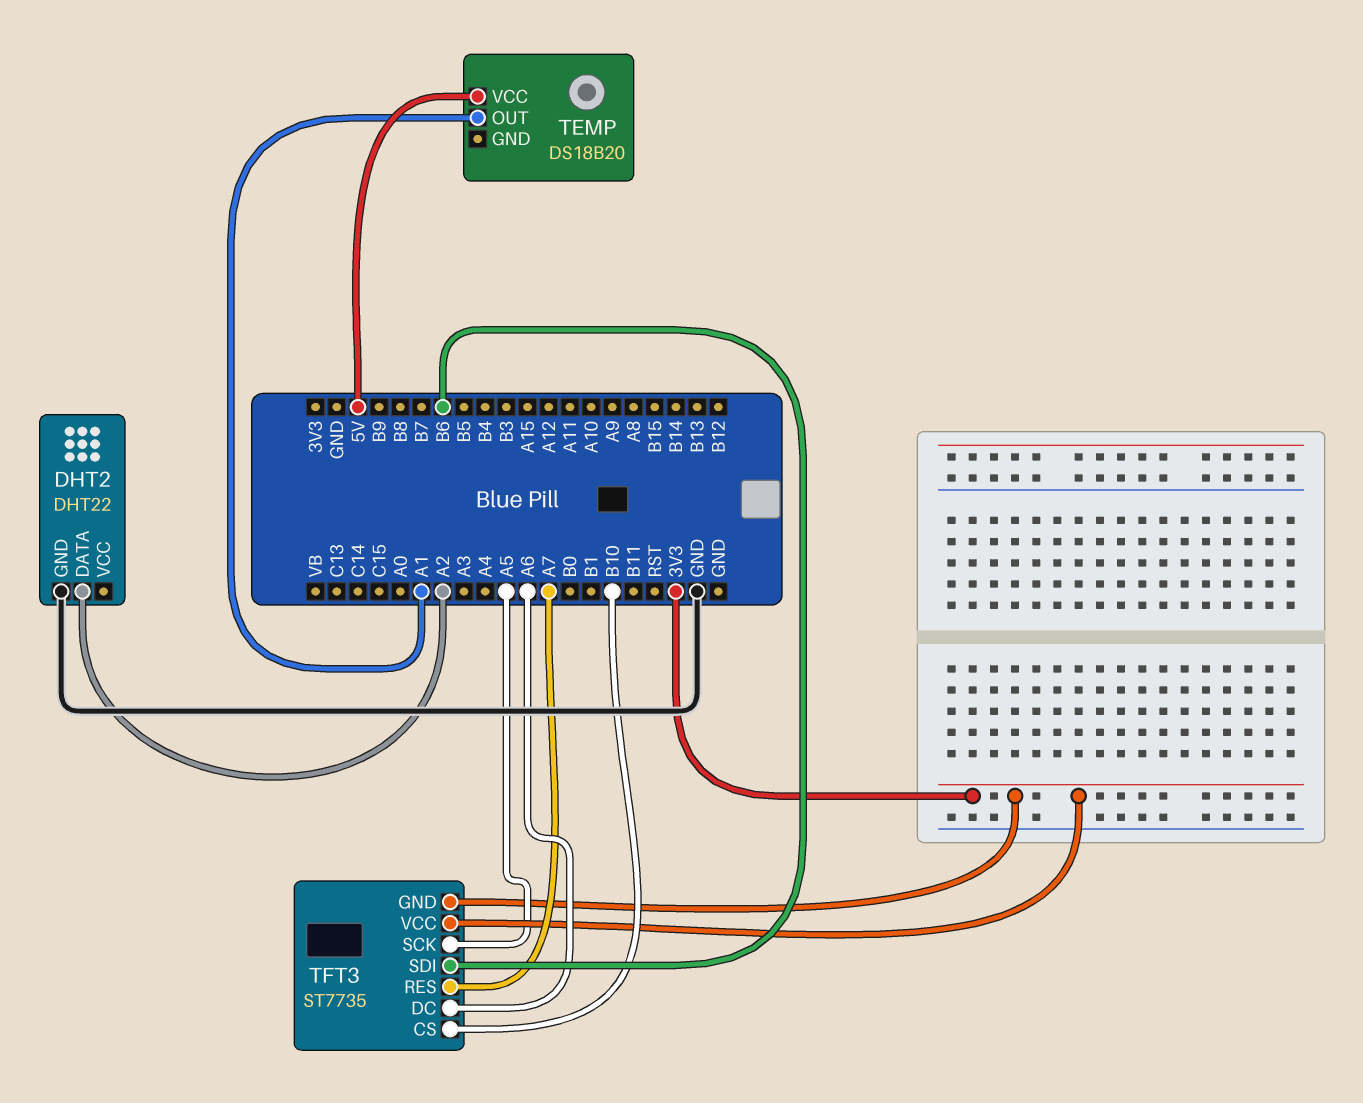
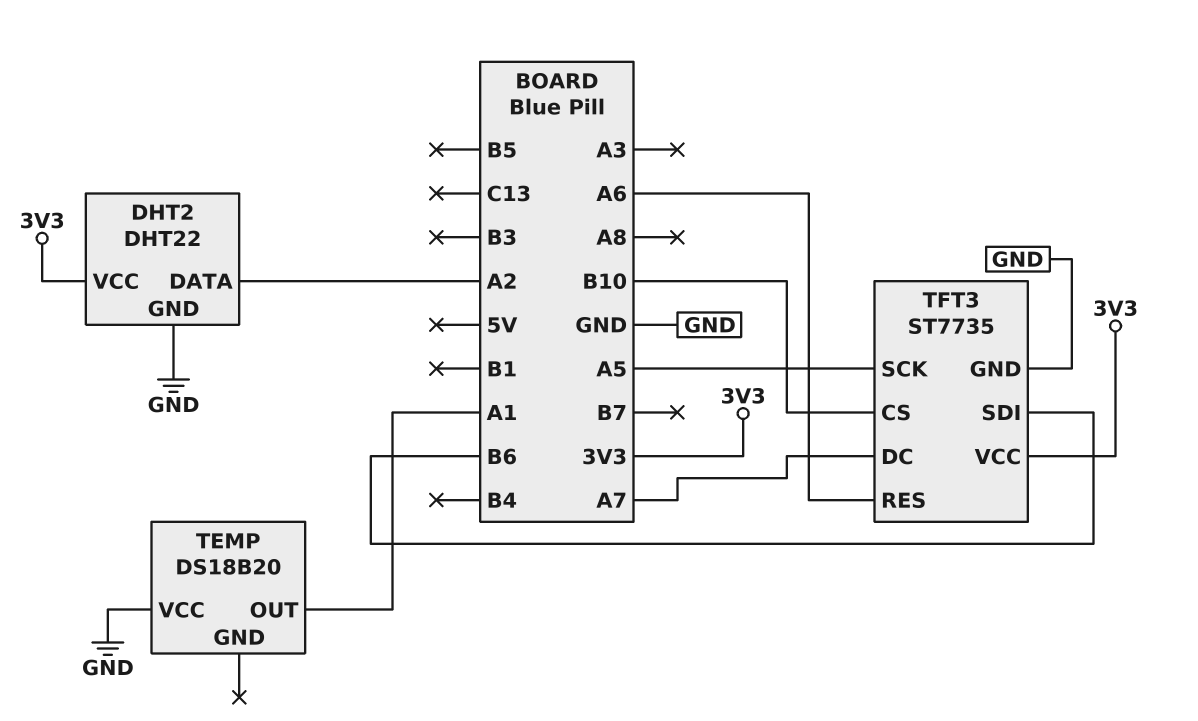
DHT2 pin VCC: none -> 3V3
TEMP pin VCC: 5V -> GND
TFT3 pin DC: A6 -> A7
TFT3 pin GND: 3V3 -> GND
TFT3 pin RES: A7 -> A6

